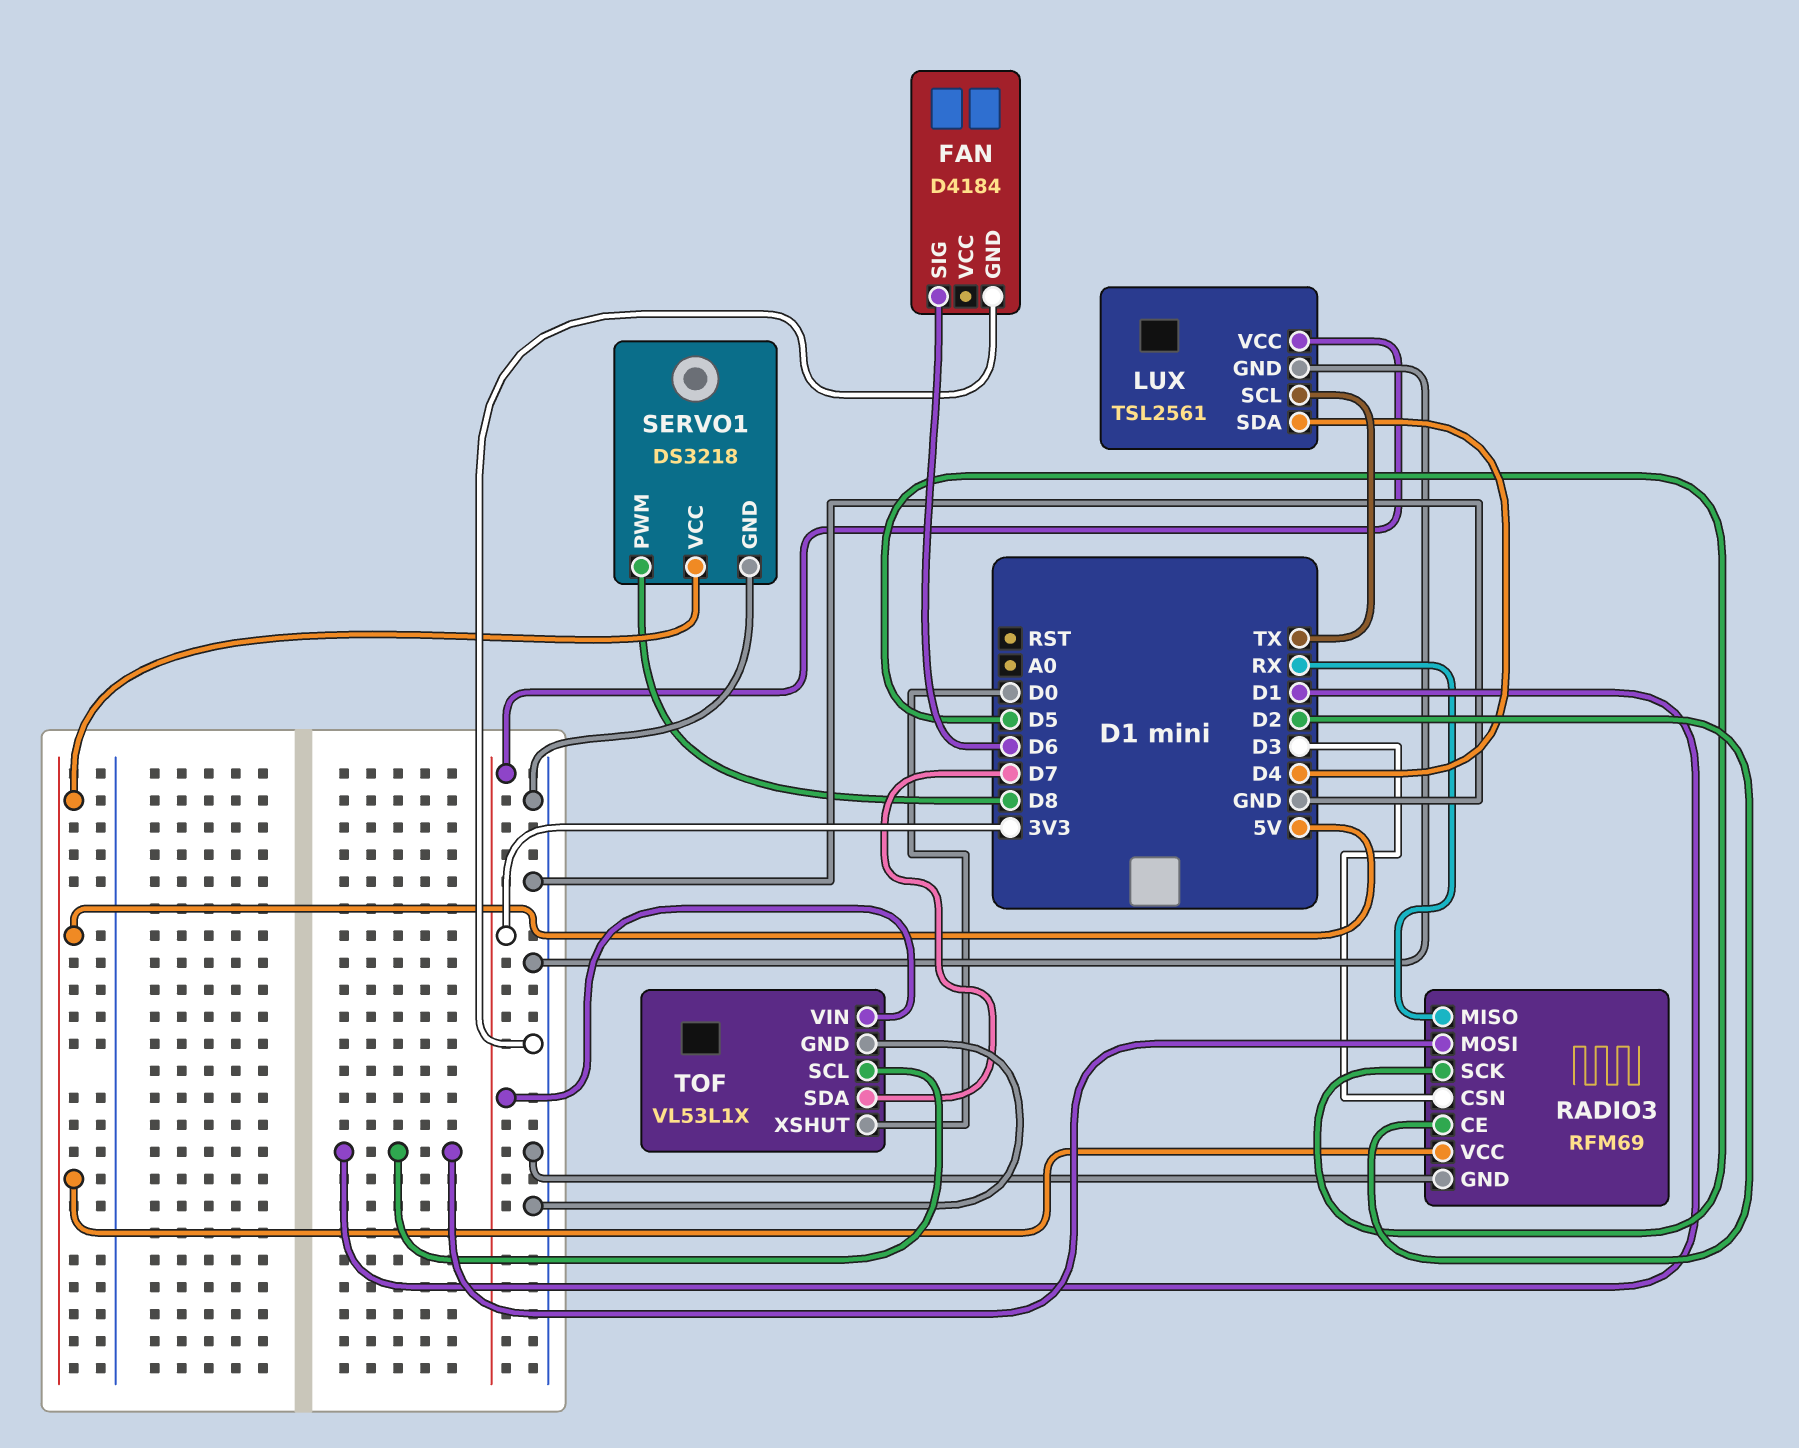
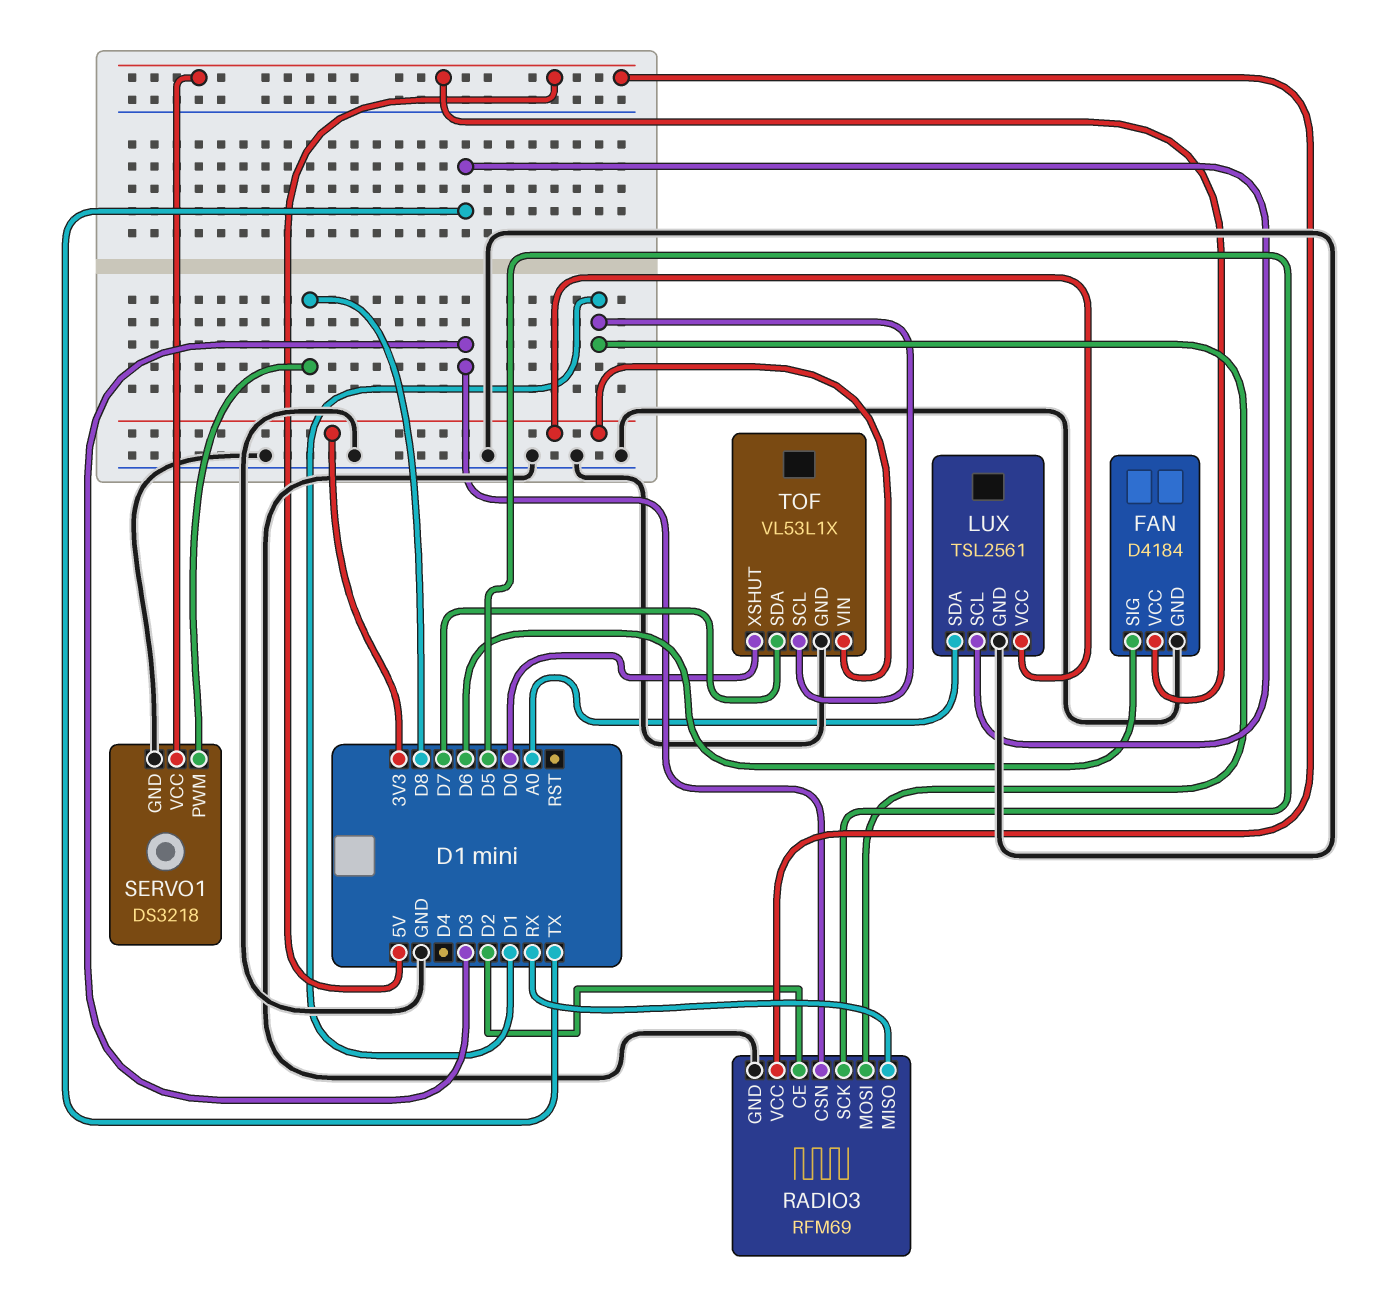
FAN pin VCC: none -> 5V
LUX pin SDA: D4 -> A0

